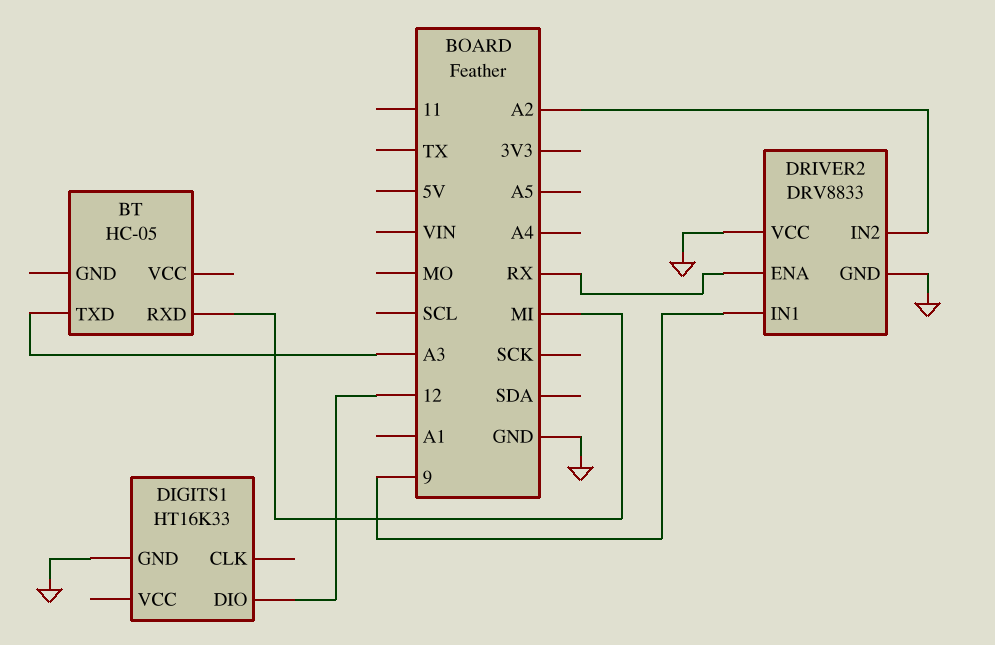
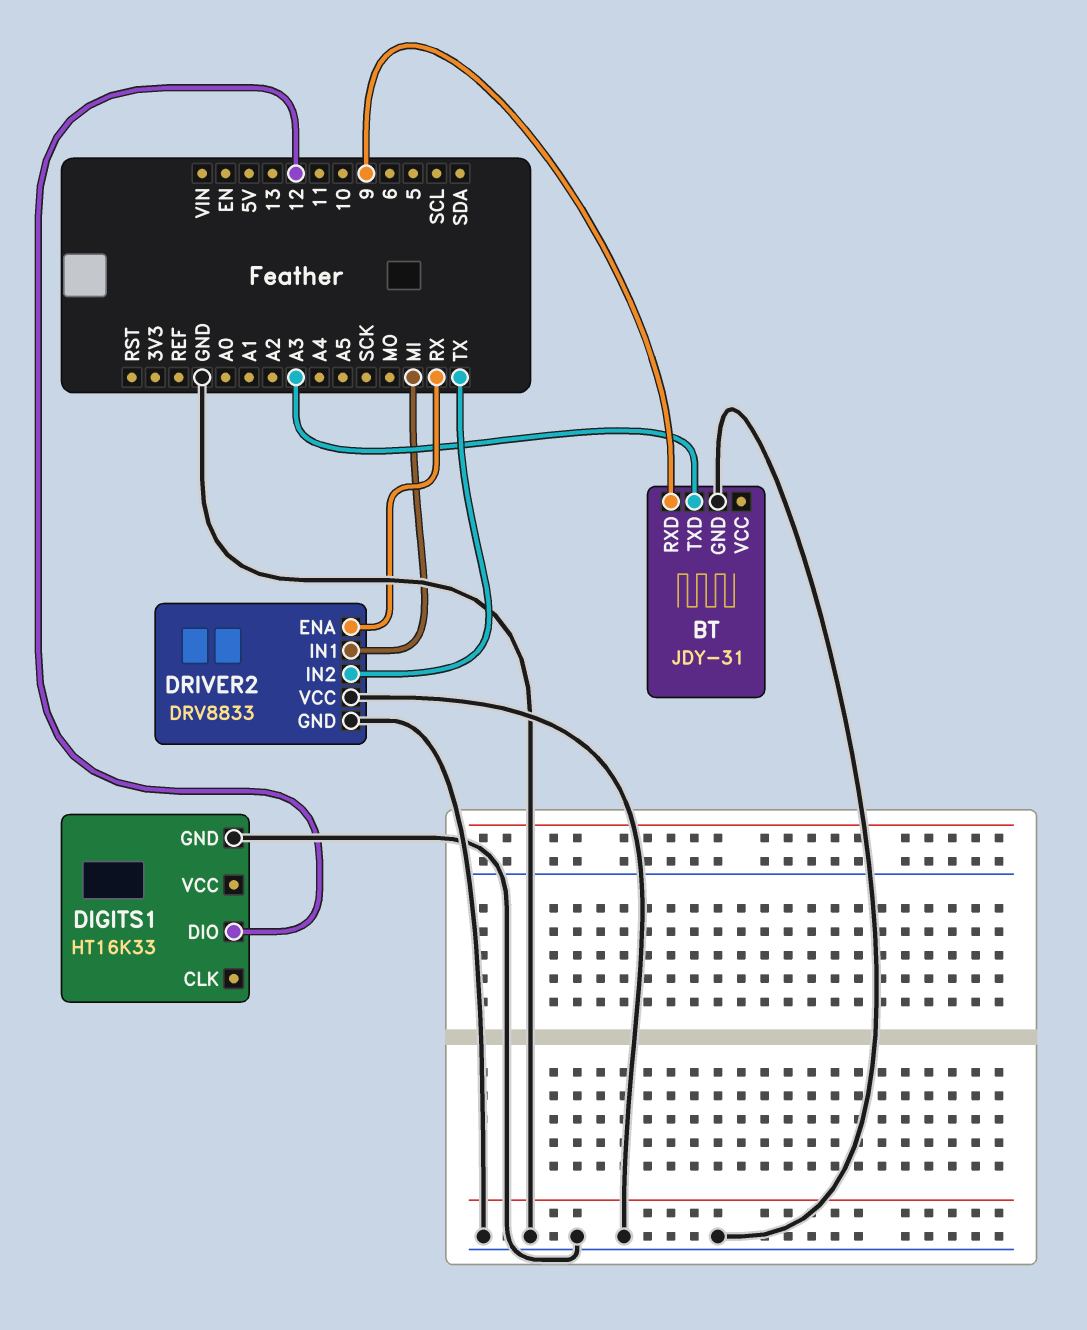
BT: HC-05 -> JDY-31
BT pin GND: none -> GND
BT pin RXD: MI -> 9
DRIVER2 pin IN1: 9 -> MI
DRIVER2 pin IN2: A2 -> TX

